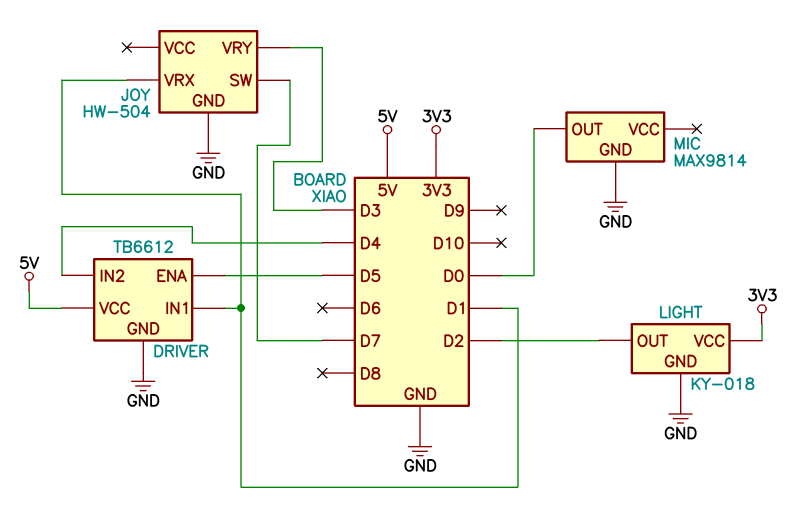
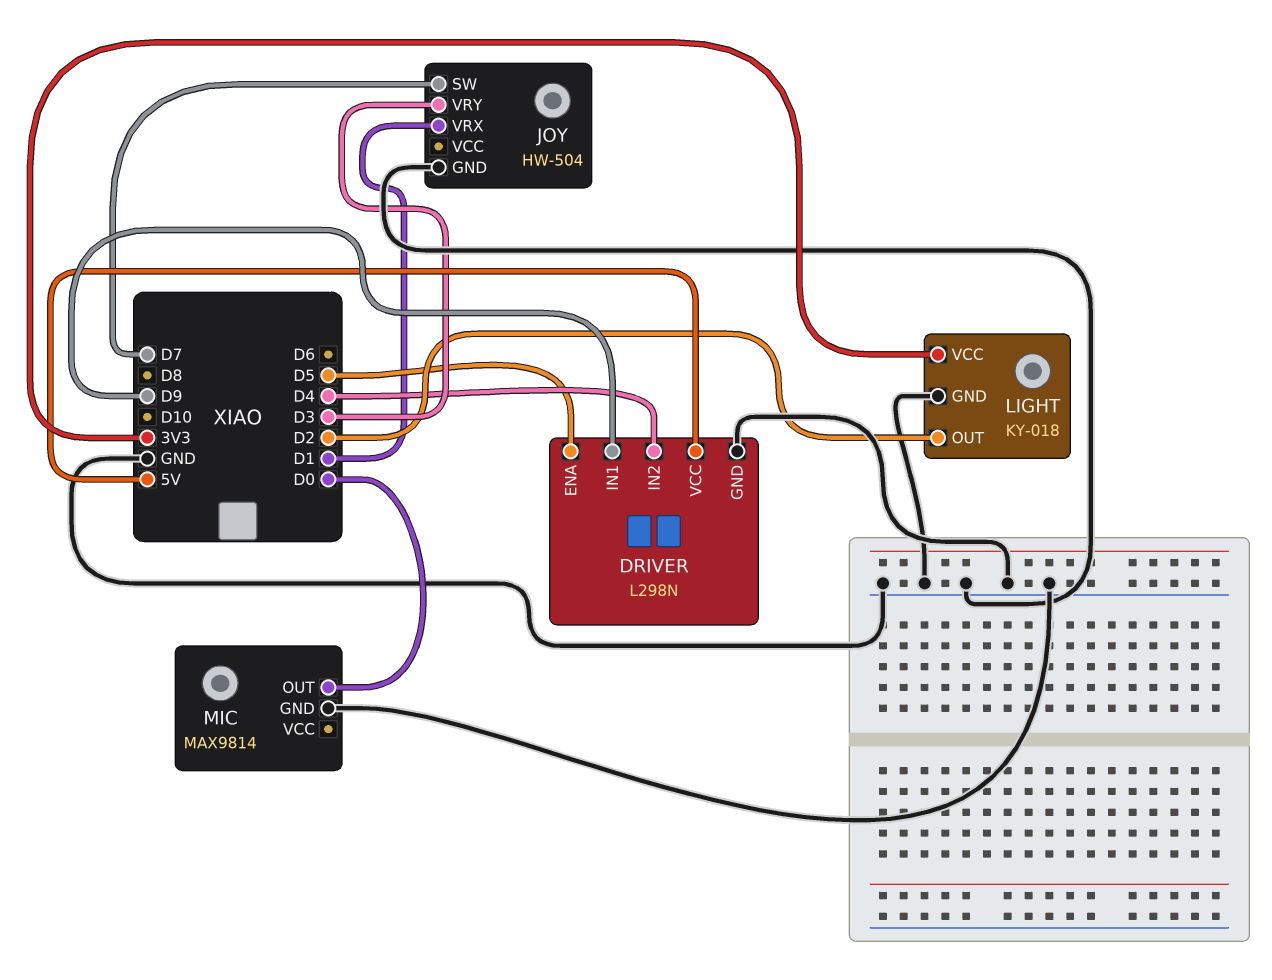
DRIVER: TB6612 -> L298N
DRIVER pin IN1: D1 -> D9

